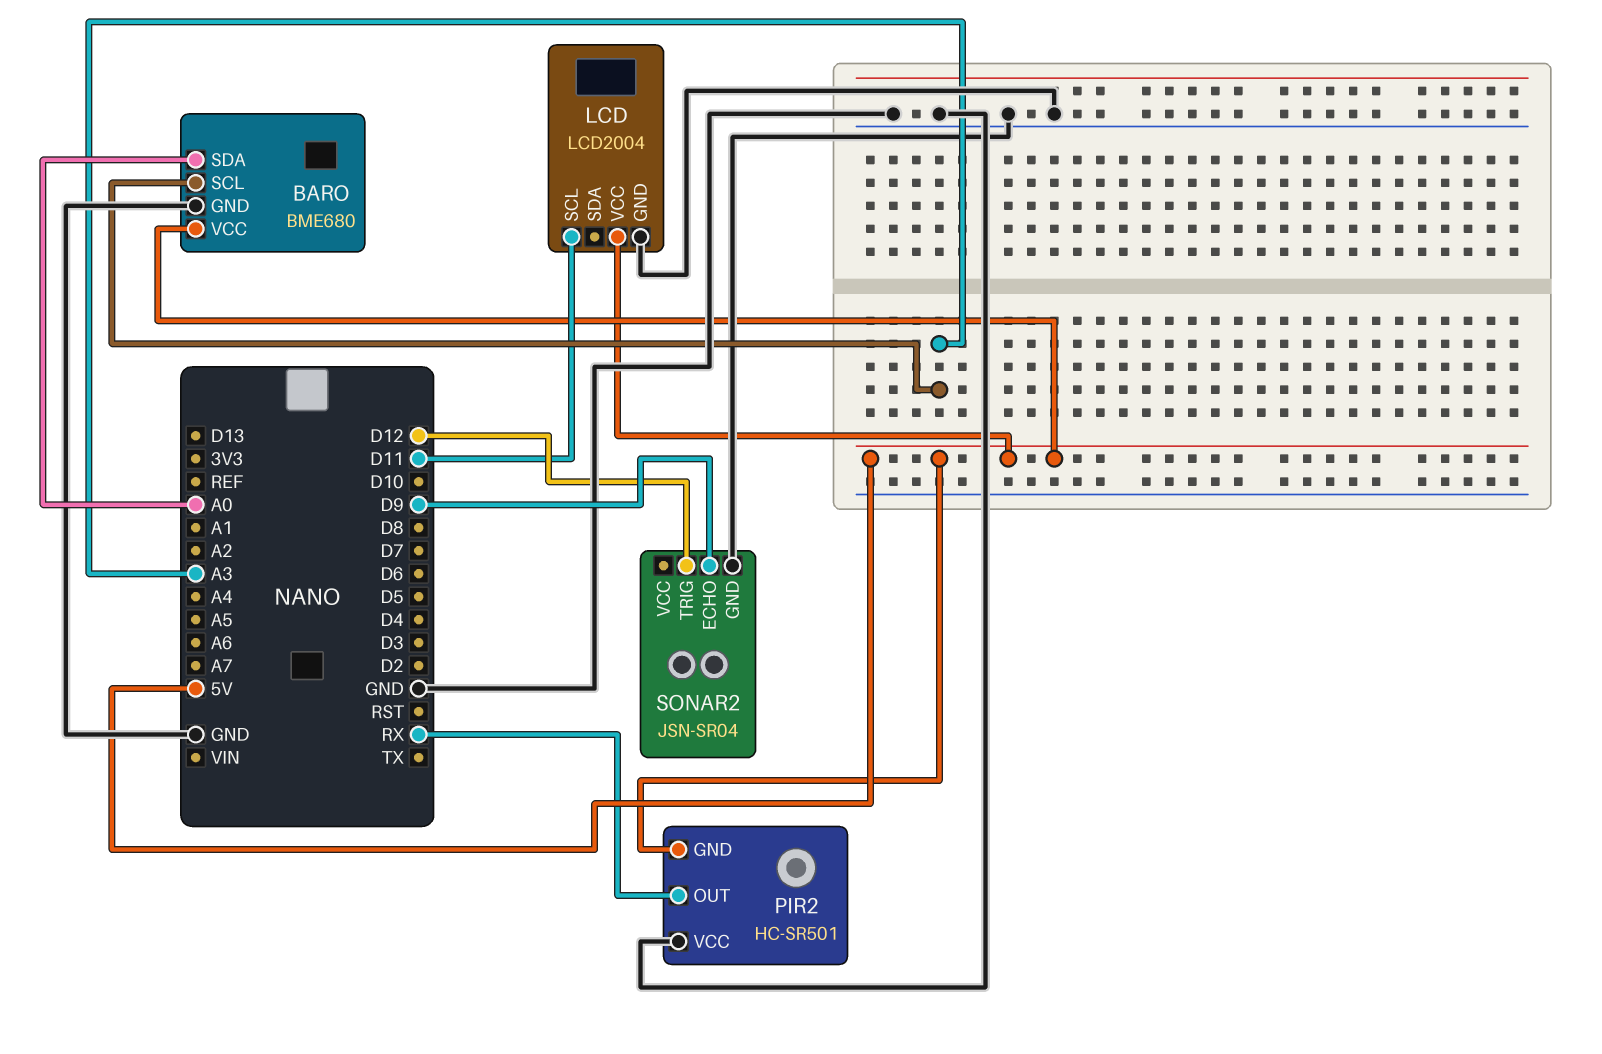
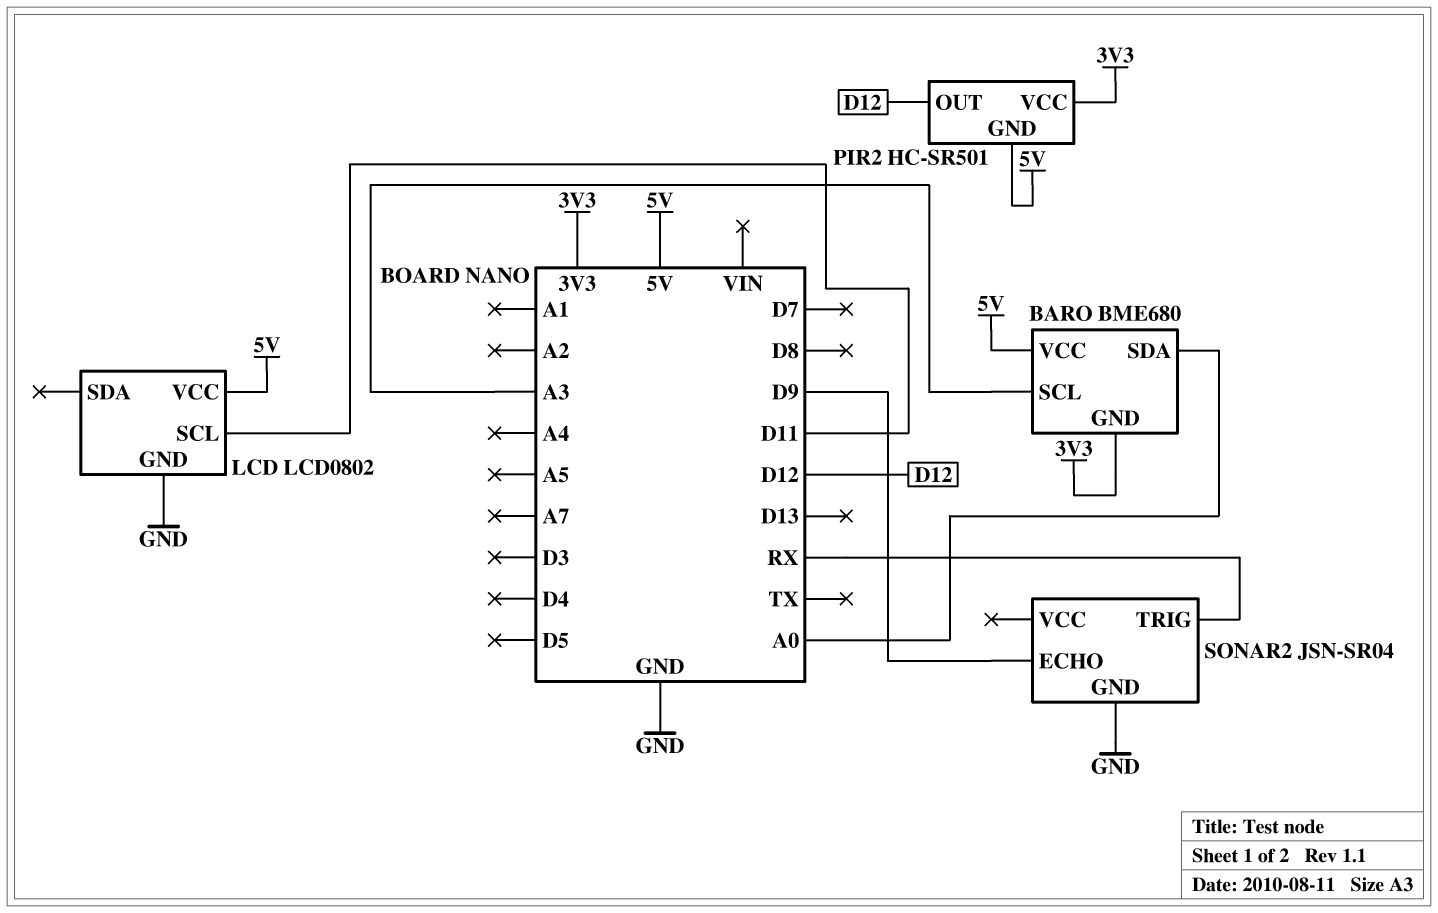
BARO pin GND: GND -> 3V3
LCD: LCD2004 -> LCD0802
PIR2 pin OUT: RX -> D12
PIR2 pin VCC: GND -> 3V3
SONAR2 pin TRIG: D12 -> RX

